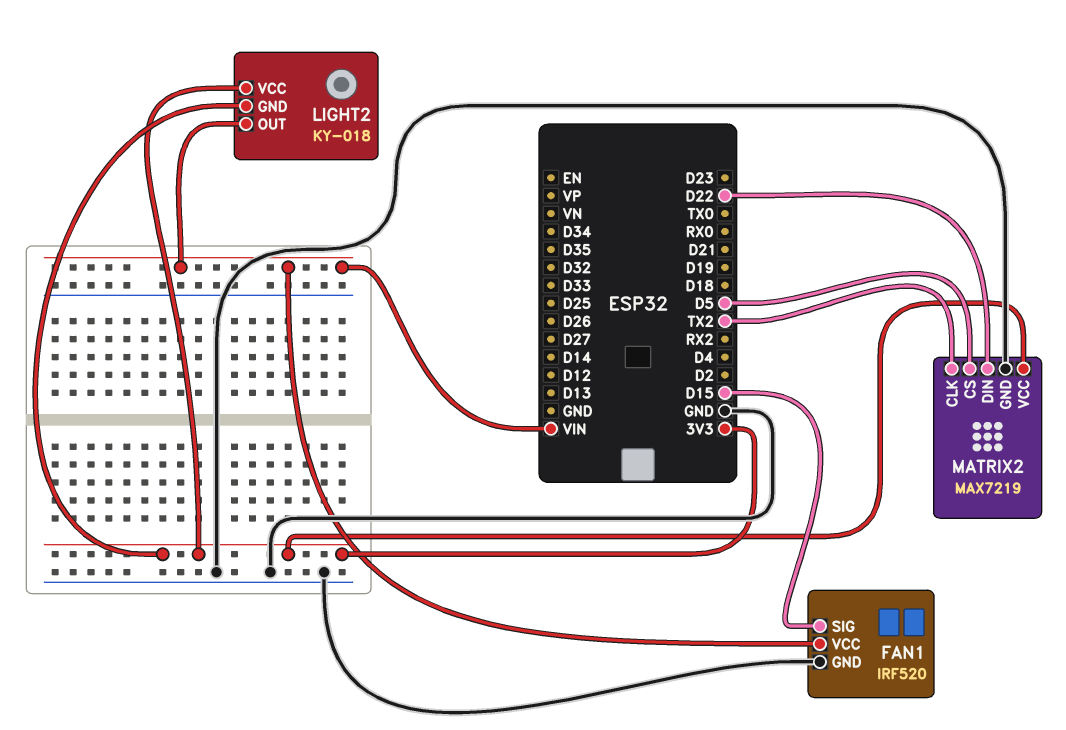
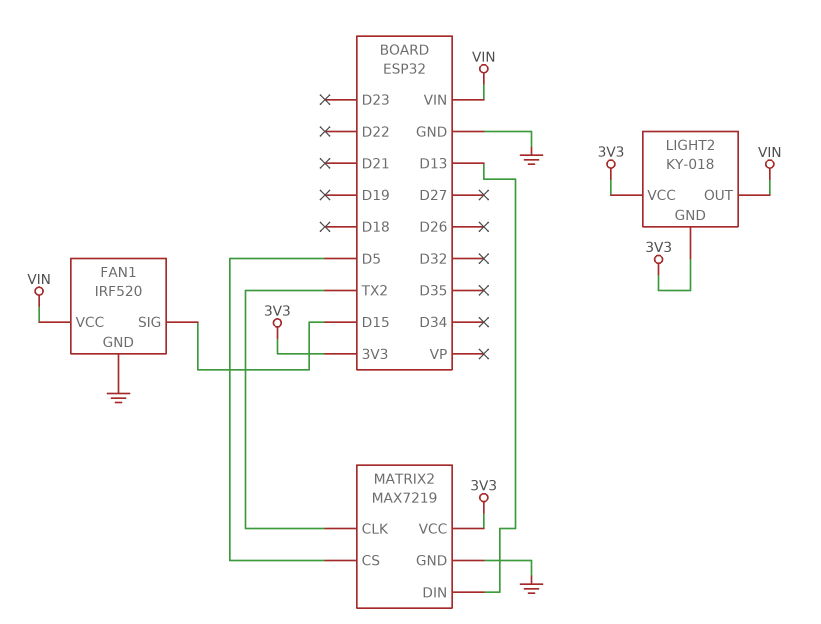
MATRIX2 pin DIN: D22 -> D13

